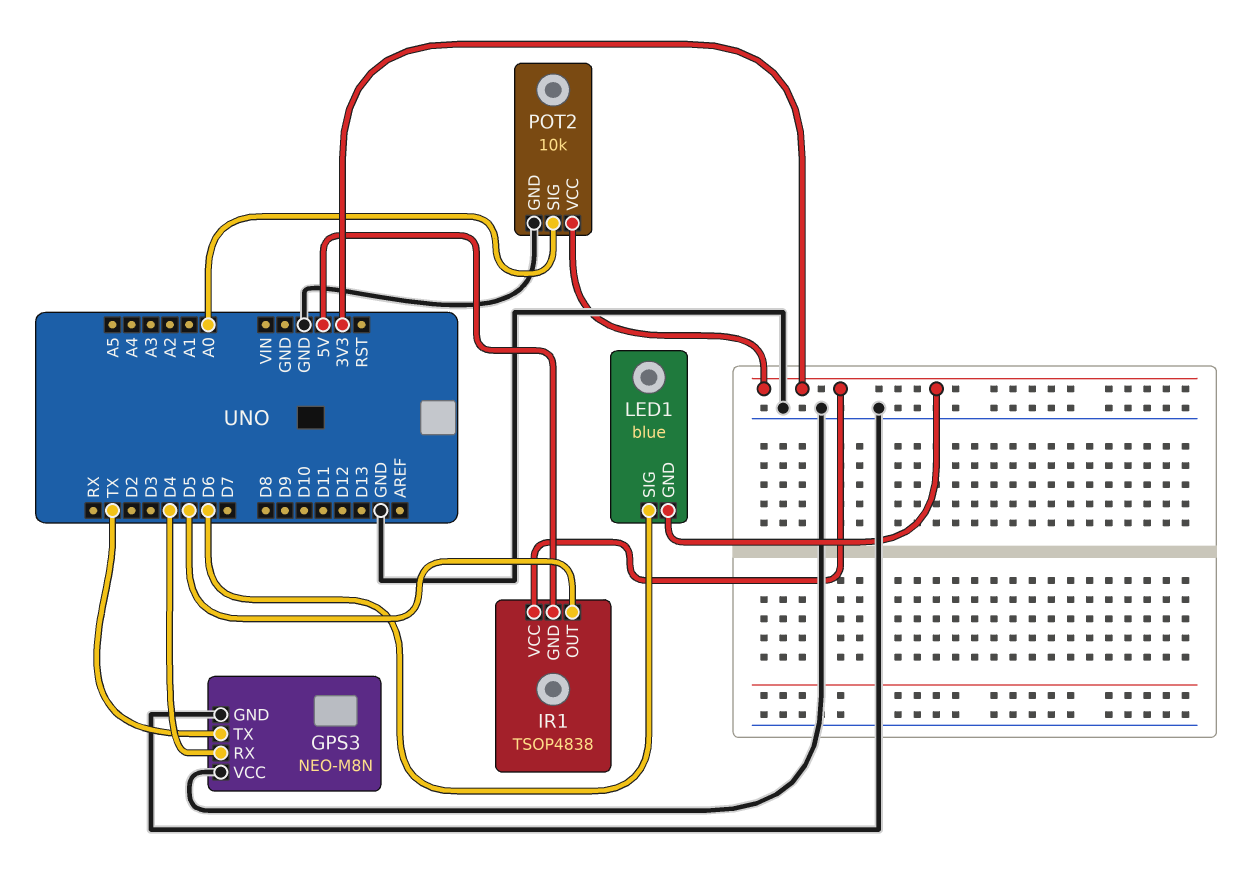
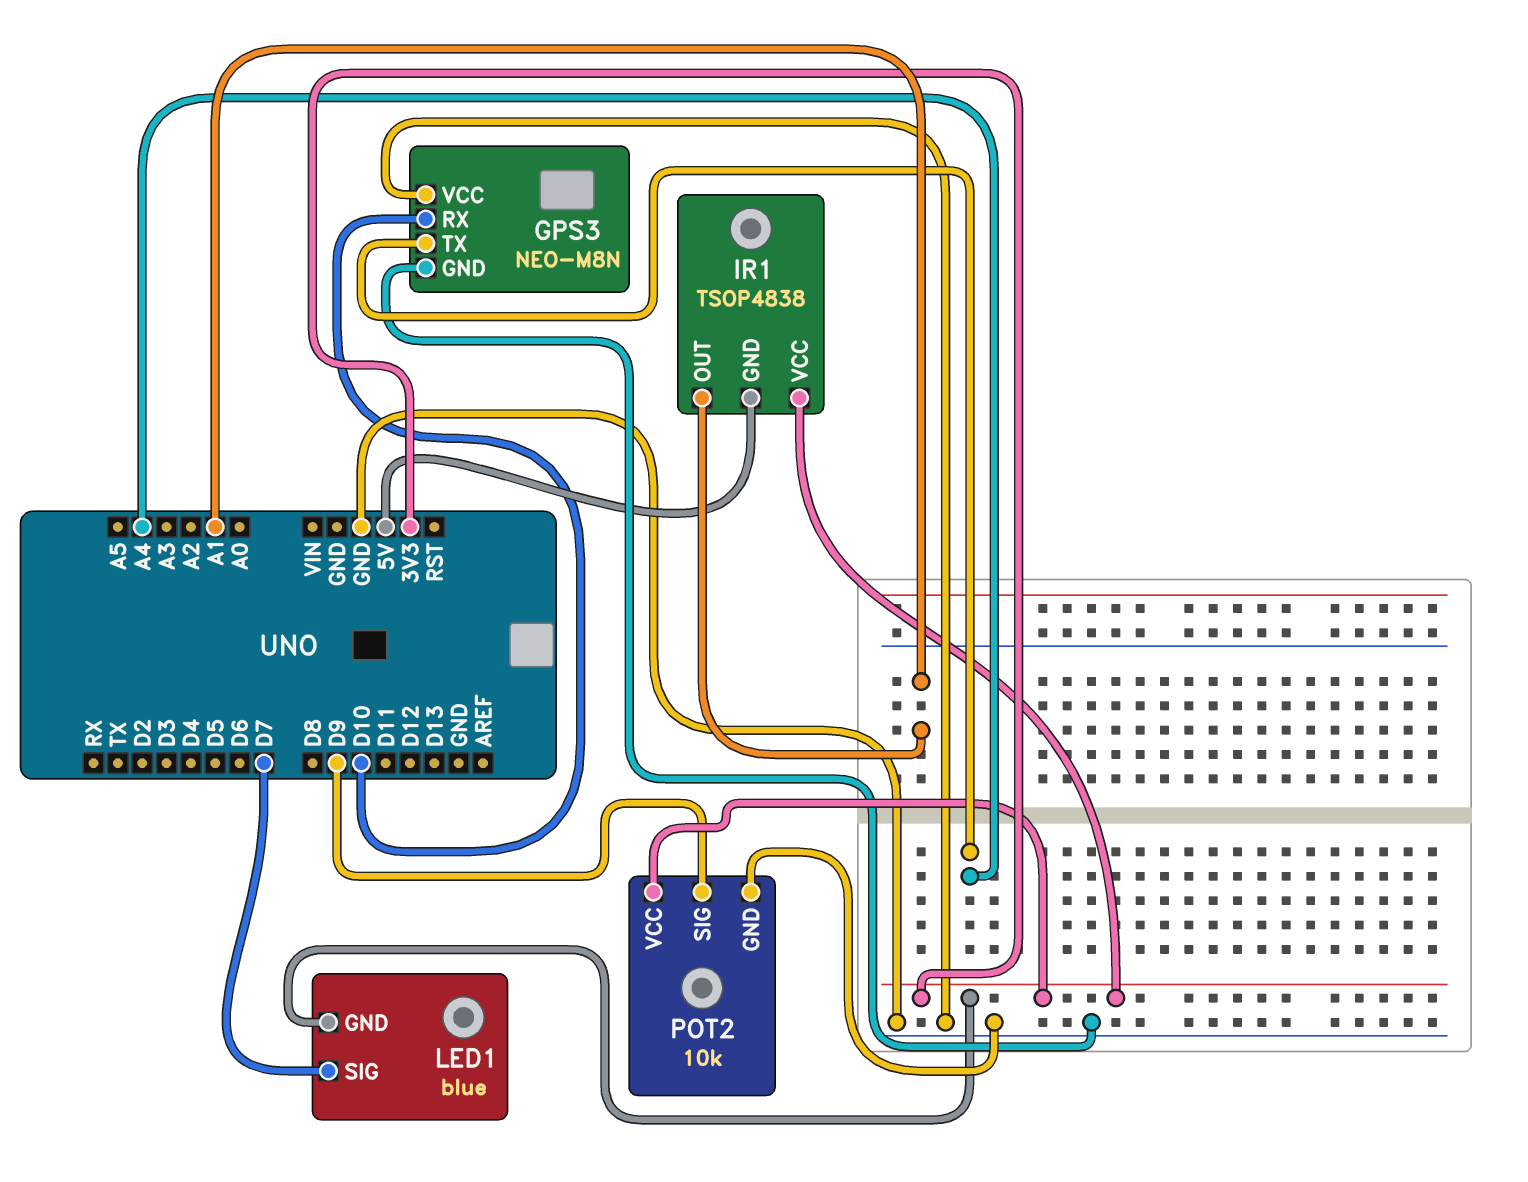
GPS3 pin RX: D4 -> D10
GPS3 pin TX: TX -> A4
IR1 pin OUT: D5 -> A1
LED1 pin SIG: D6 -> D7
POT2 pin SIG: A0 -> D9

